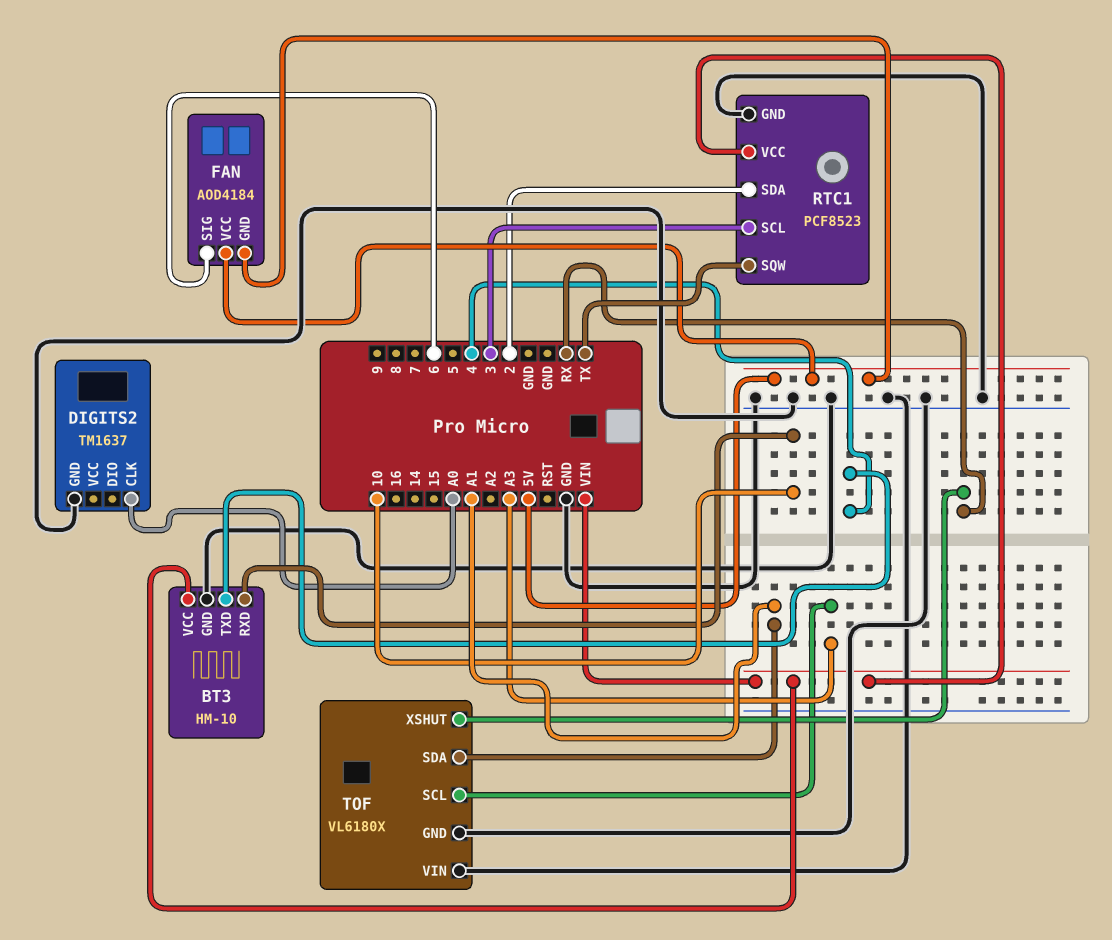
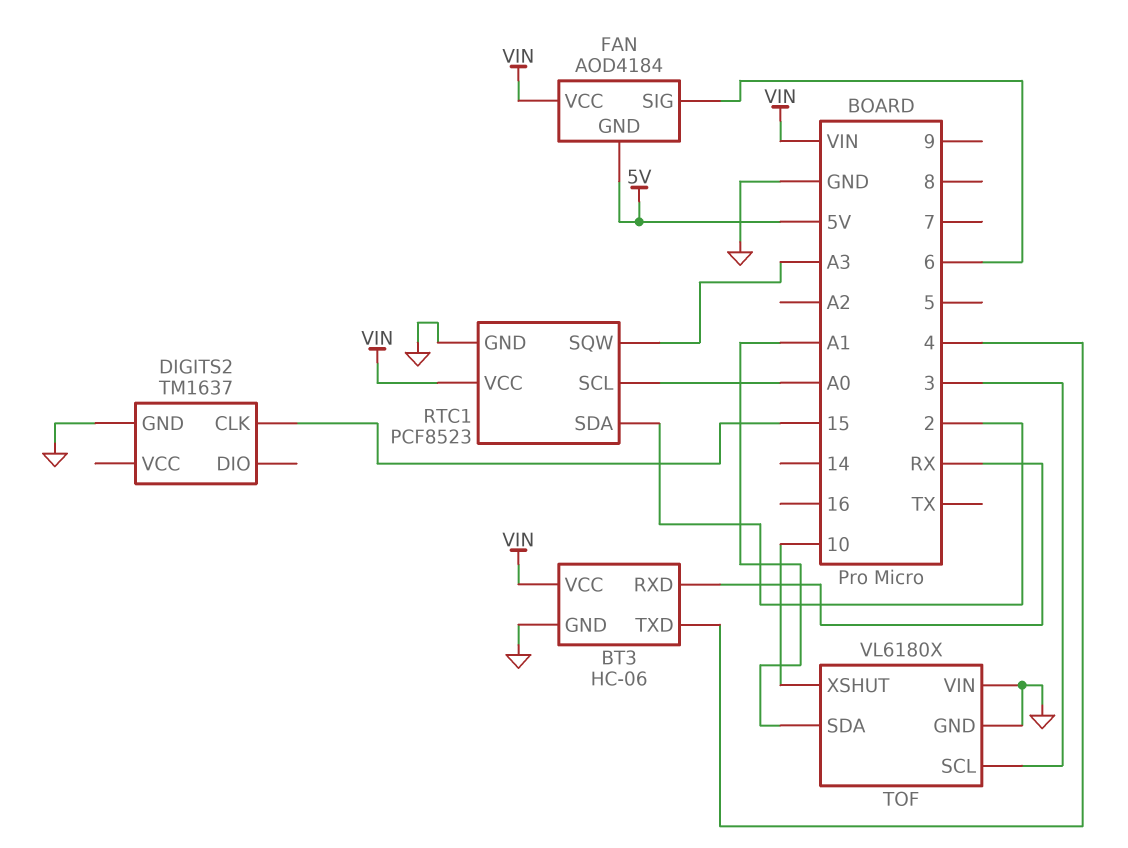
BT3: HM-10 -> HC-06
BT3 pin RXD: 10 -> RX
DIGITS2 pin CLK: A0 -> 15
FAN pin VCC: 5V -> VIN
RTC1 pin SCL: 3 -> A0
RTC1 pin SQW: TX -> A3
TOF pin SCL: A3 -> 3
TOF pin XSHUT: RX -> 10

